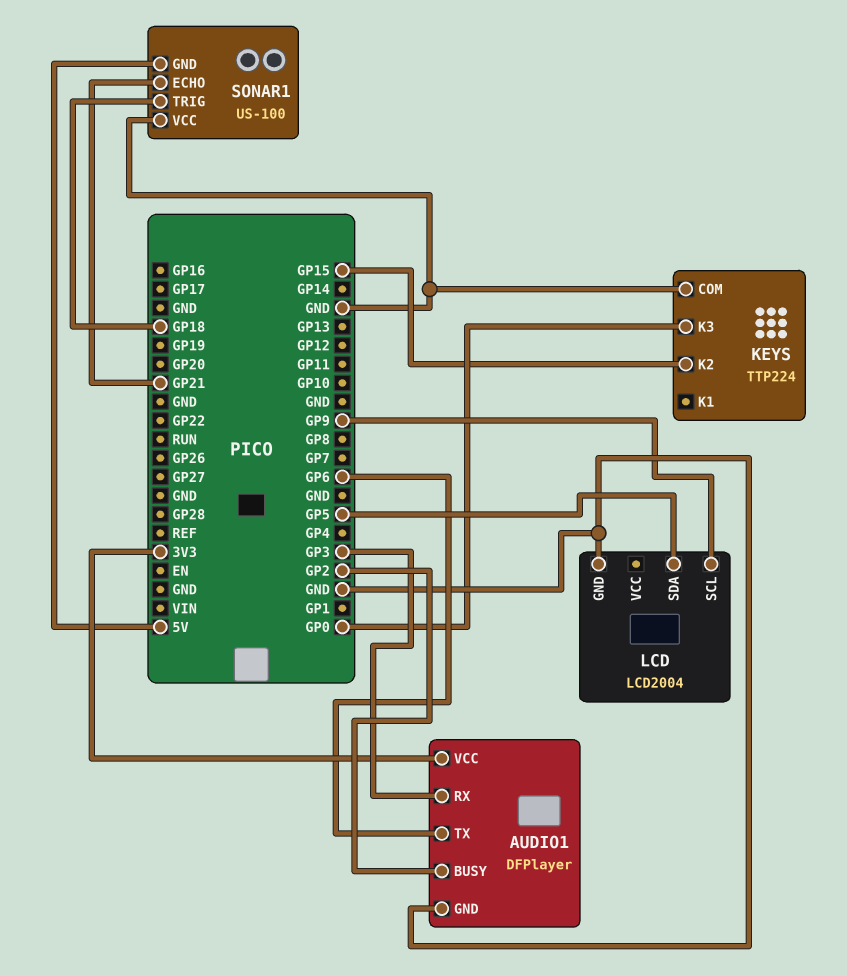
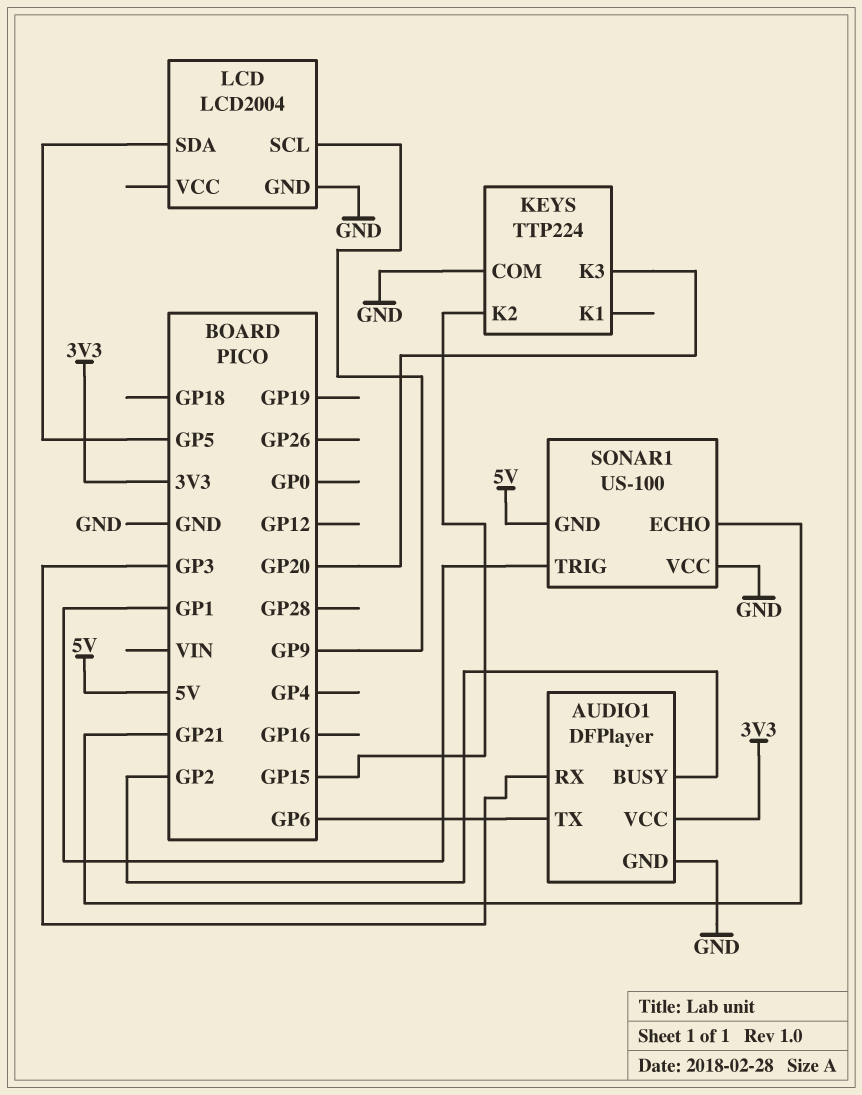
KEYS pin K3: GP0 -> GP20
SONAR1 pin TRIG: GP18 -> GP1

